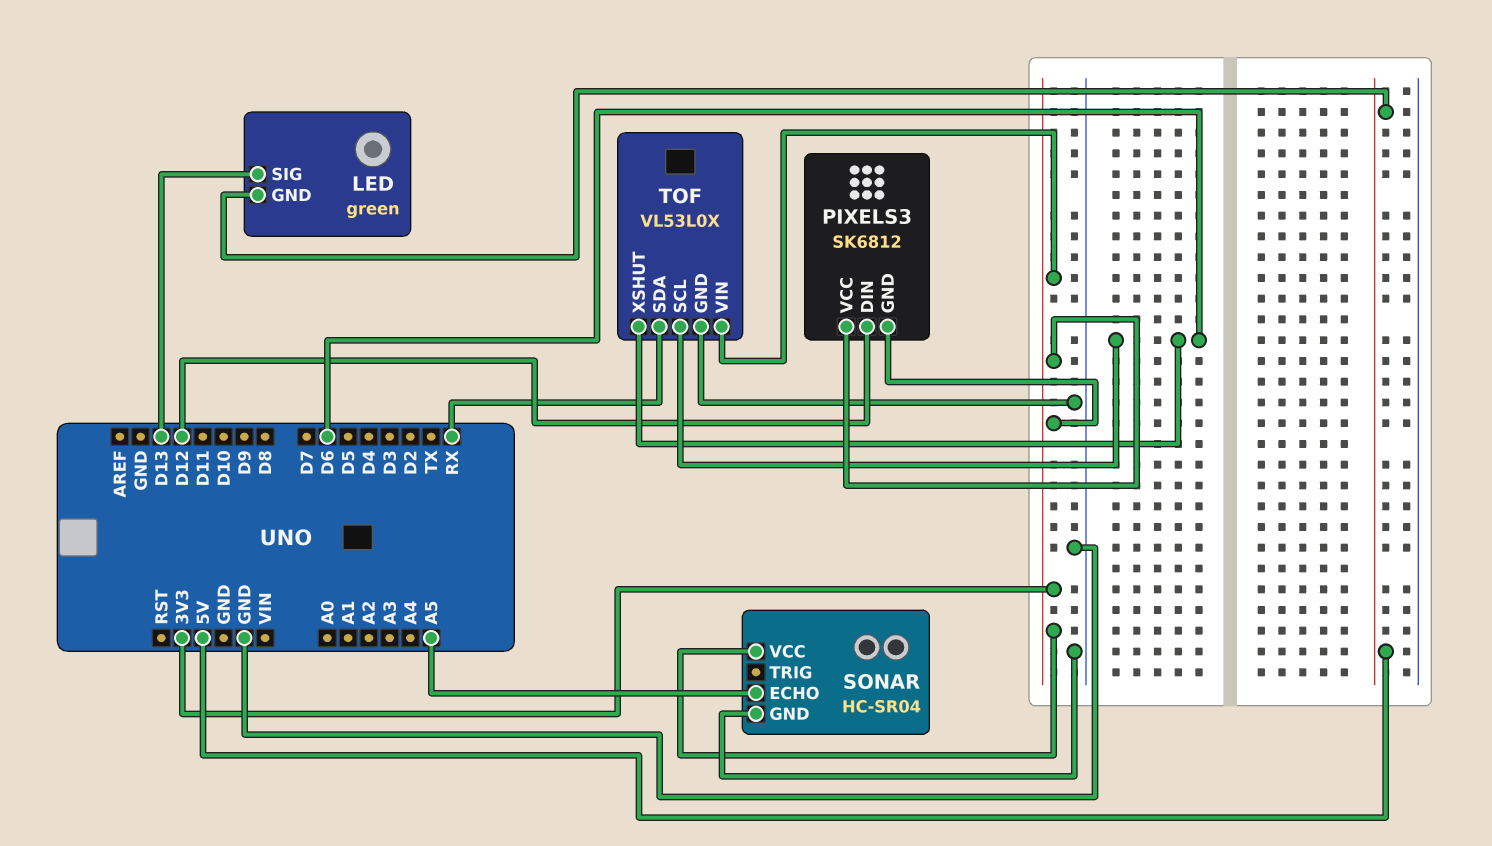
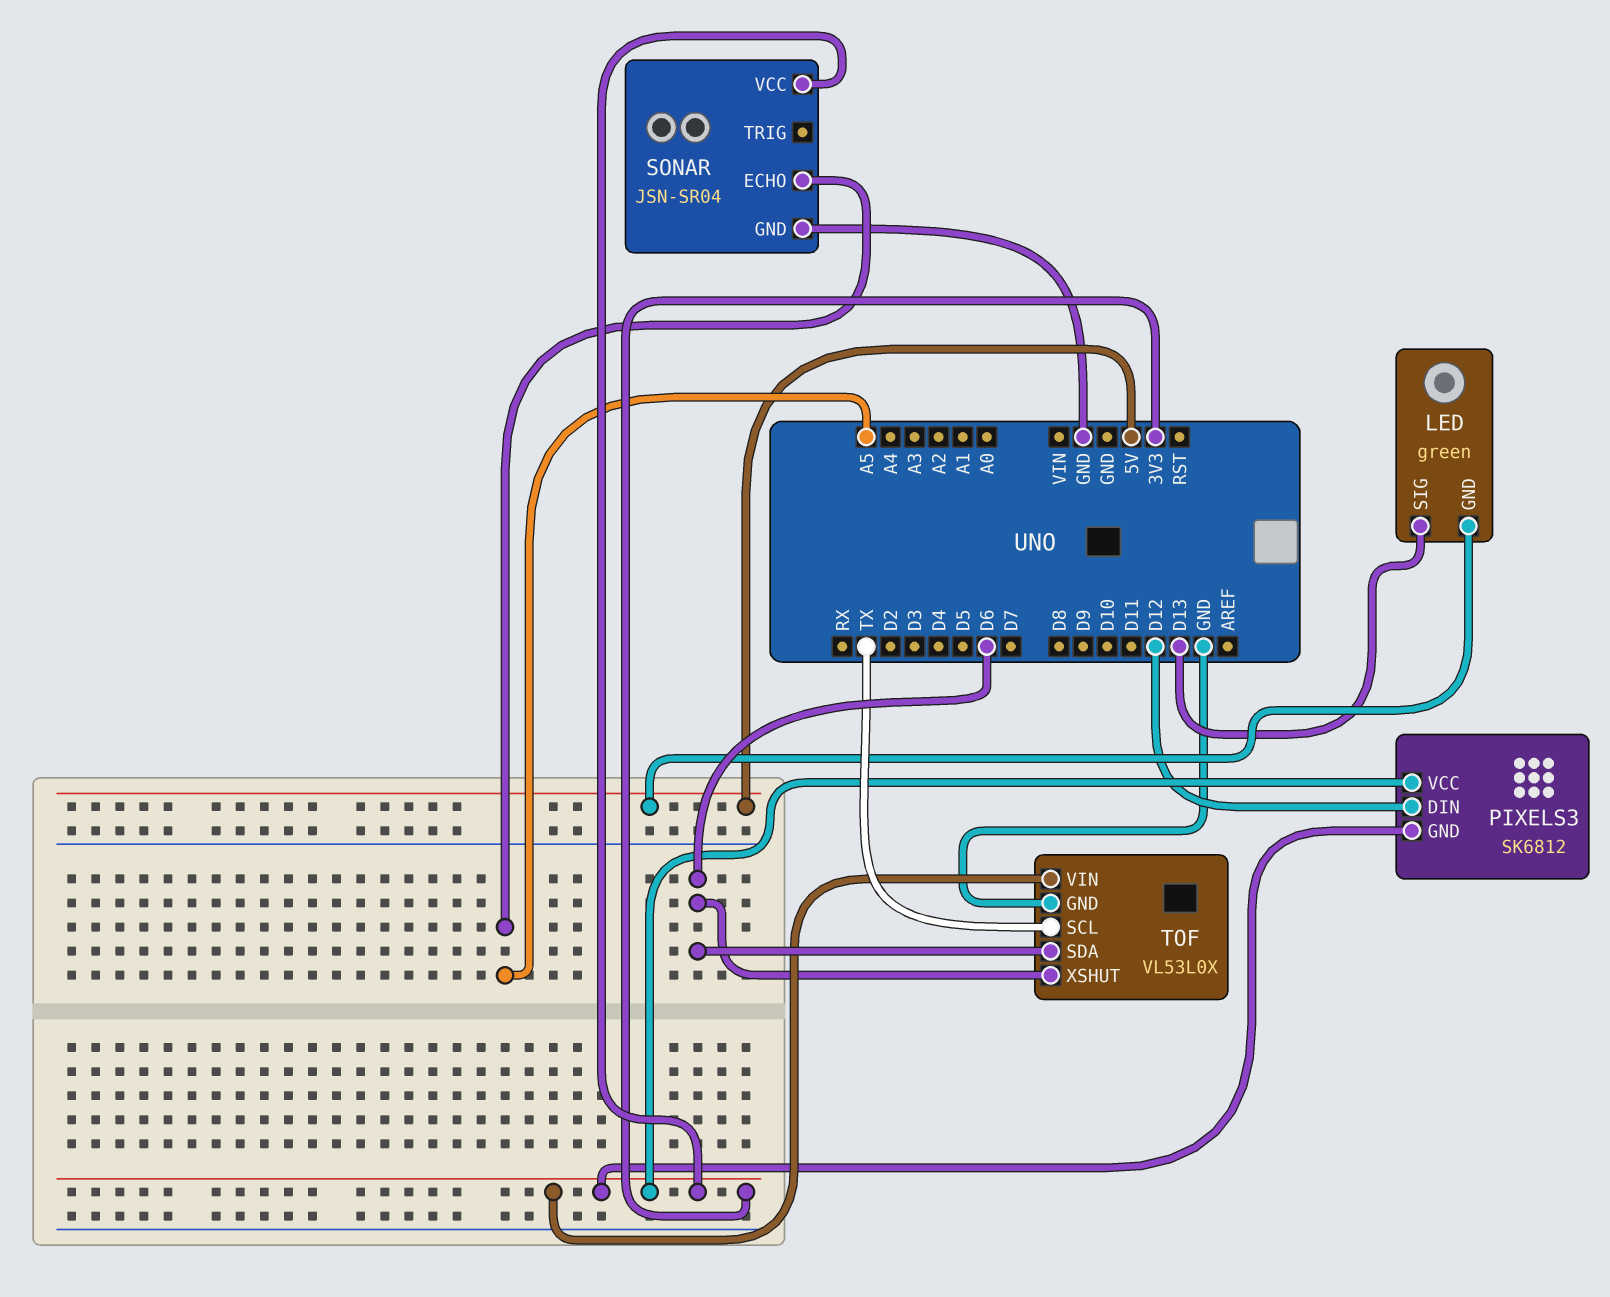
SONAR: HC-SR04 -> JSN-SR04
TOF pin SCL: D6 -> TX
TOF pin SDA: RX -> D6

